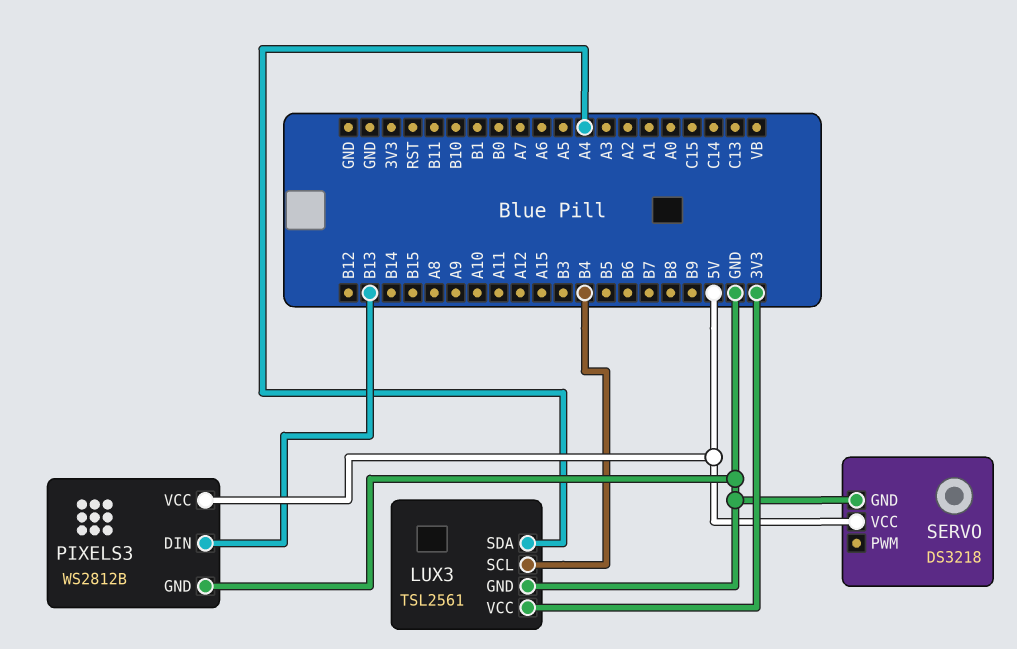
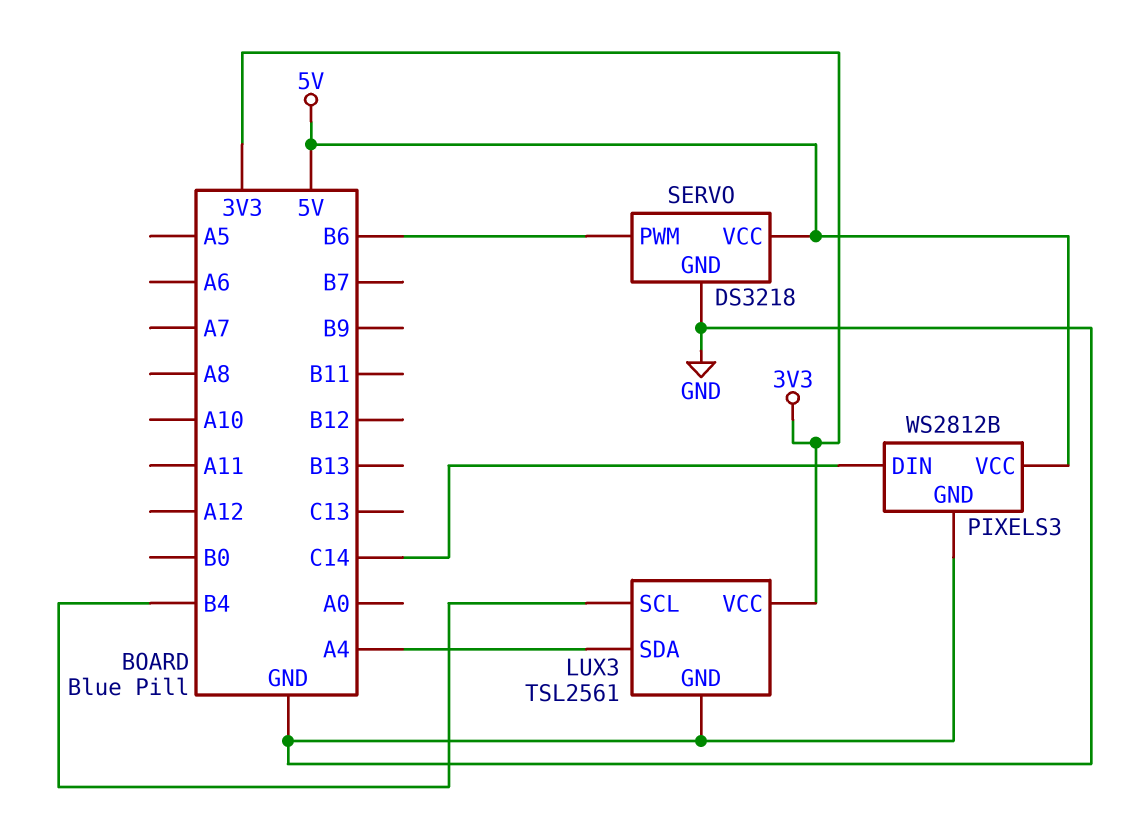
PIXELS3 pin DIN: B13 -> C14
SERVO pin PWM: none -> B6

